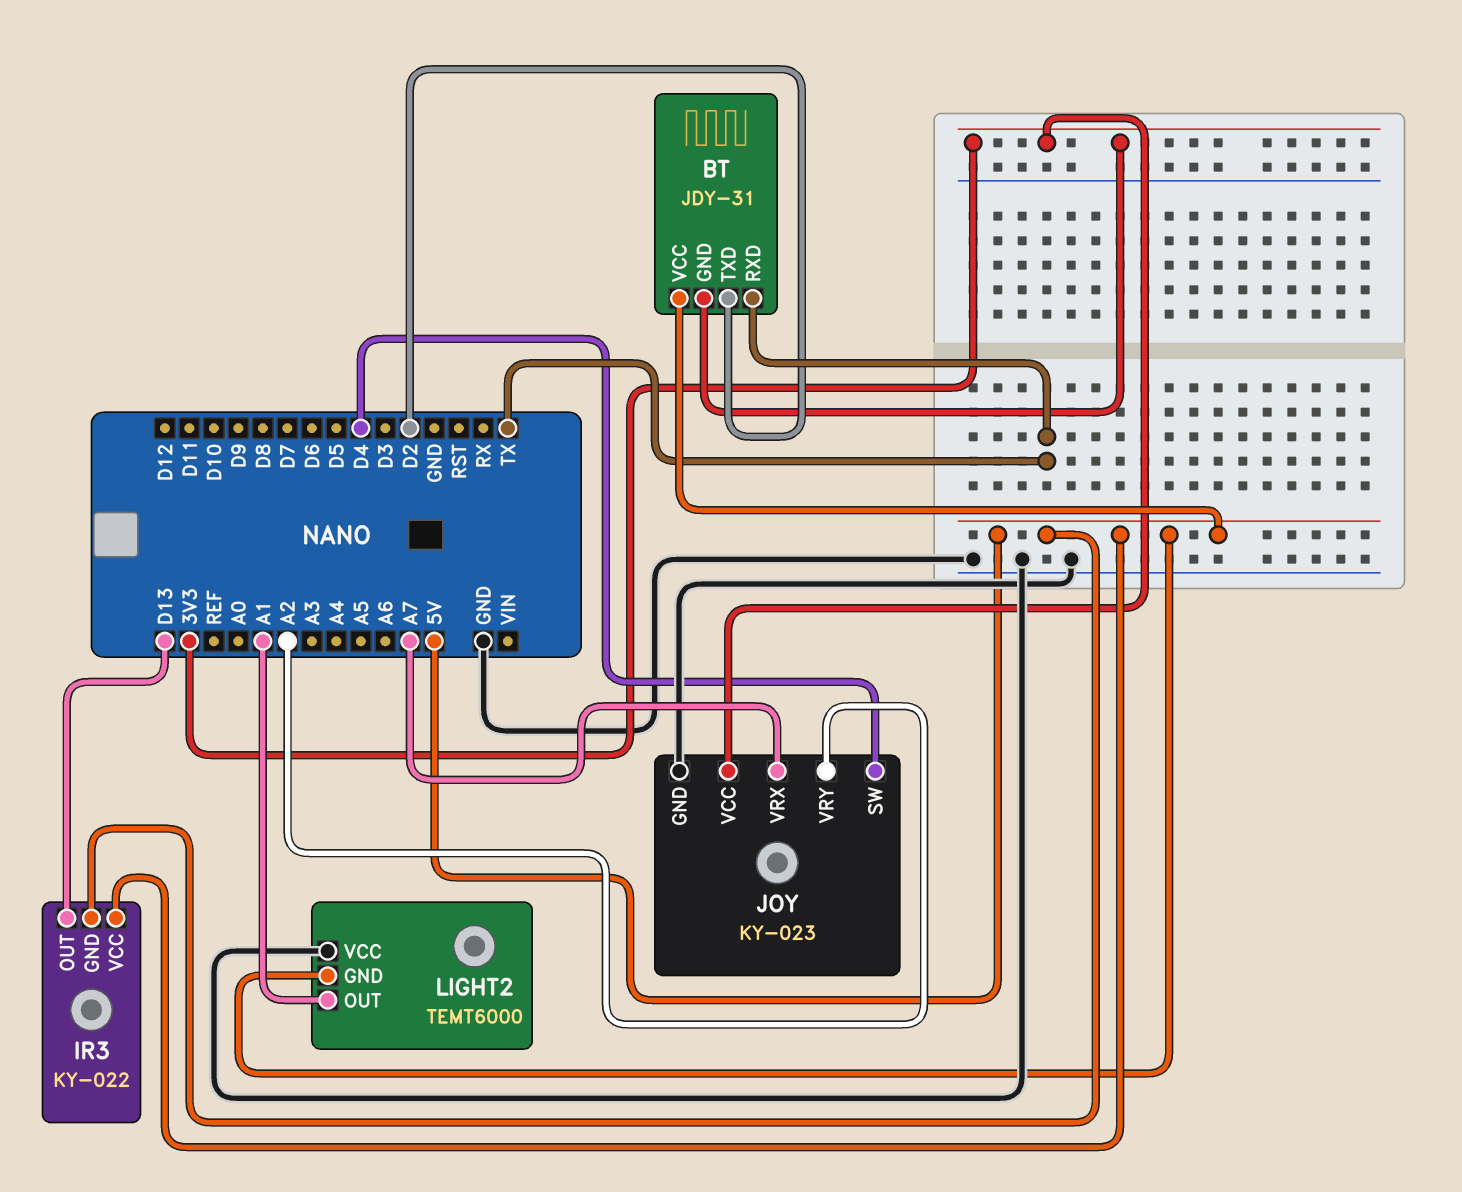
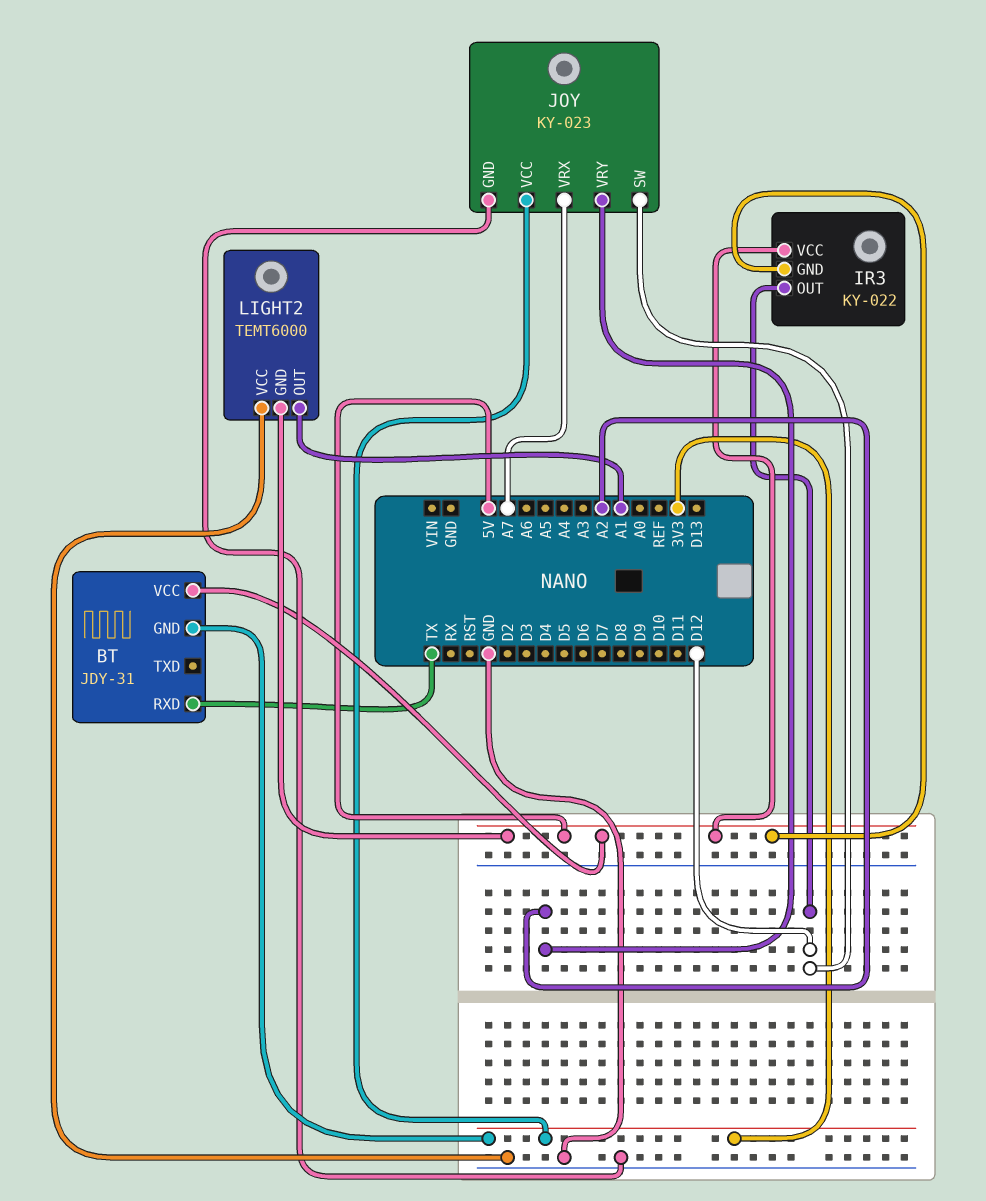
BT pin TXD: D2 -> none
IR3 pin OUT: D13 -> D12
JOY pin SW: D4 -> D12

